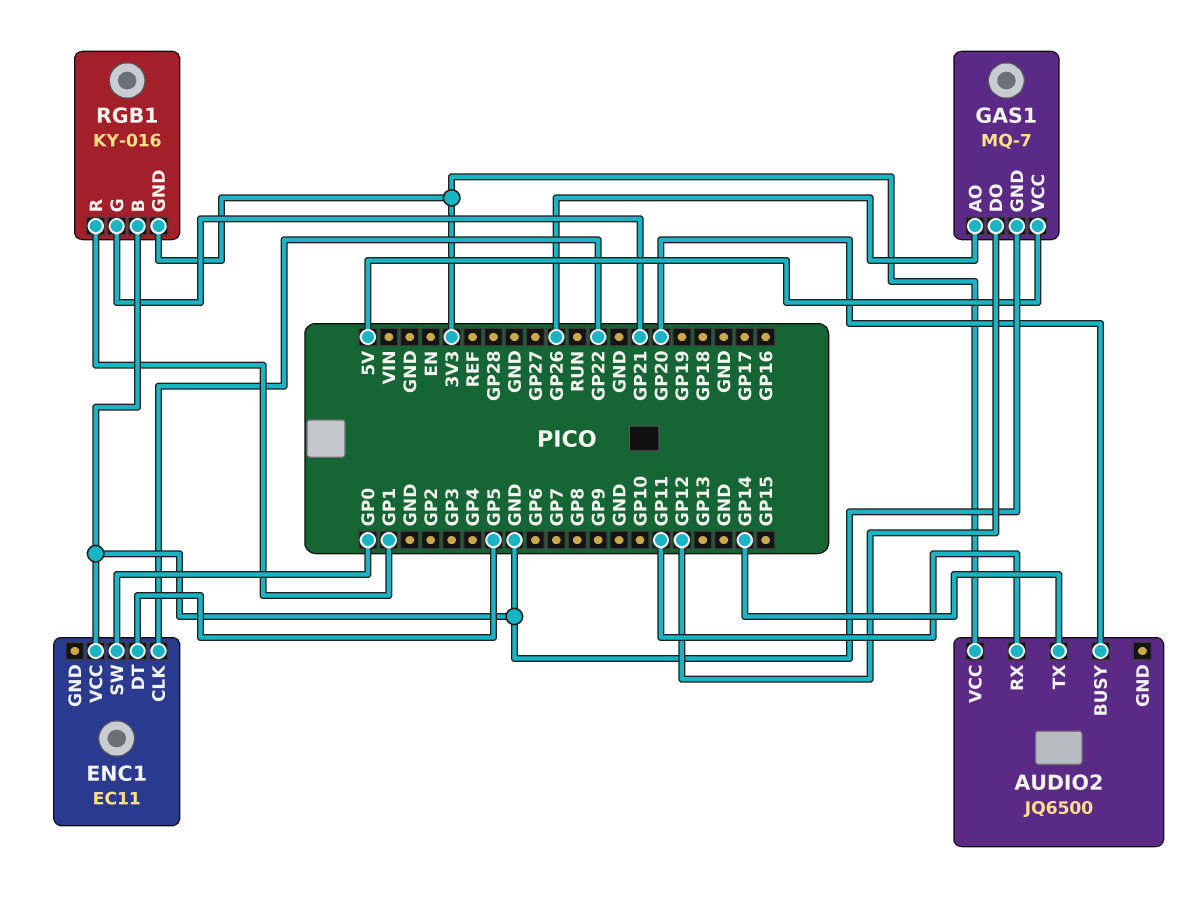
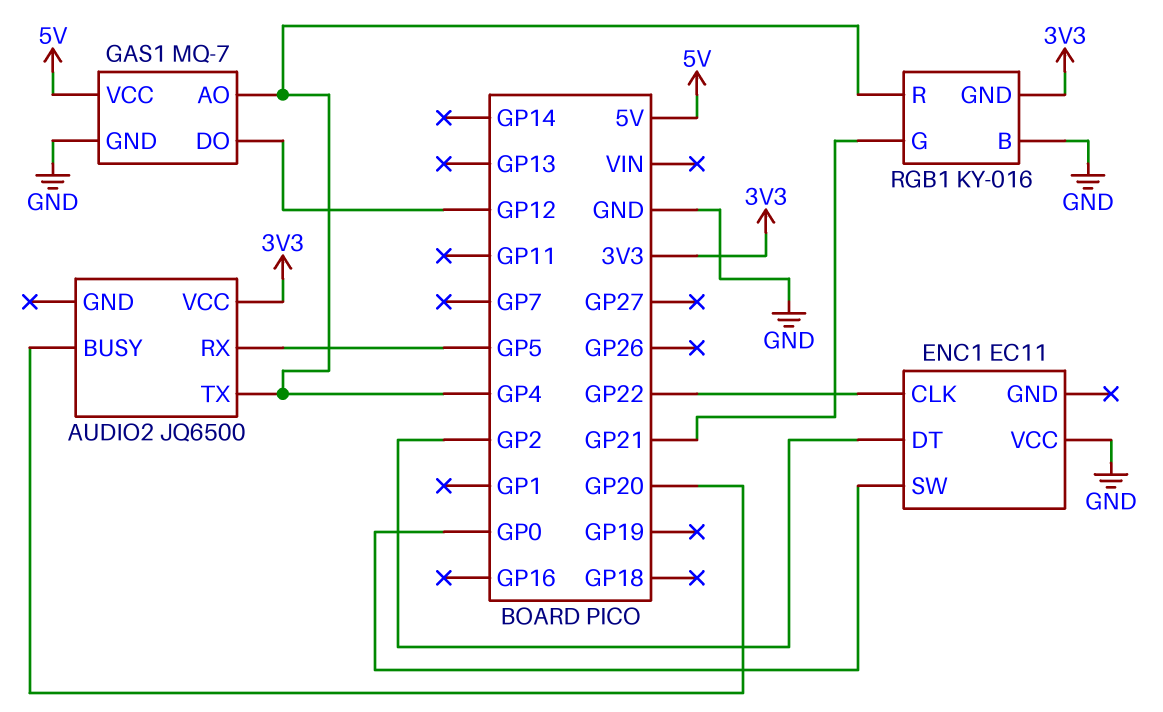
AUDIO2 pin RX: GP11 -> GP5
AUDIO2 pin TX: GP14 -> GP4
ENC1 pin DT: GP5 -> GP2
GAS1 pin AO: GP26 -> GP4
RGB1 pin R: GP1 -> GP4

